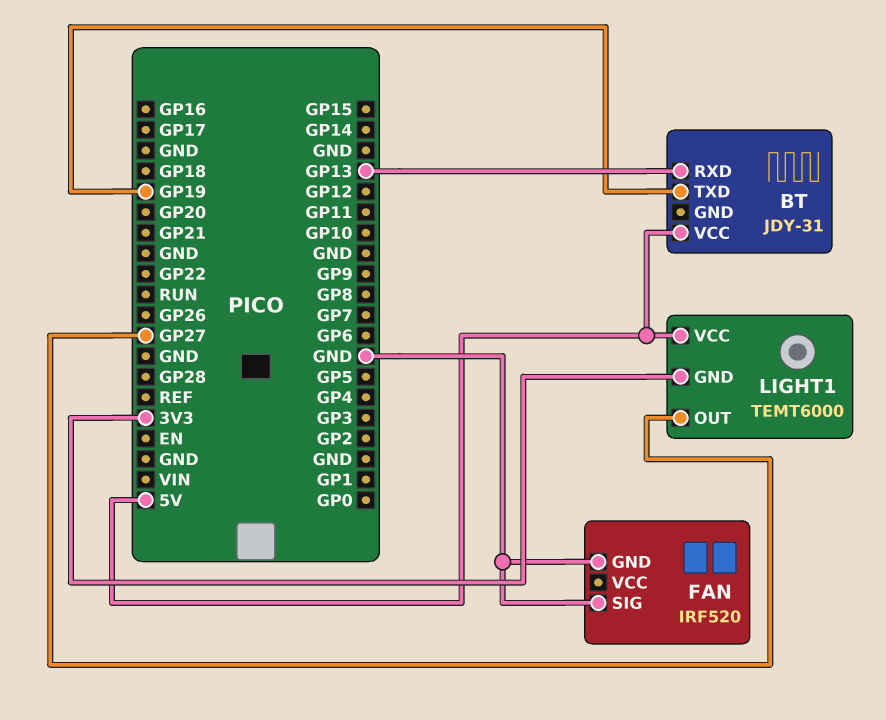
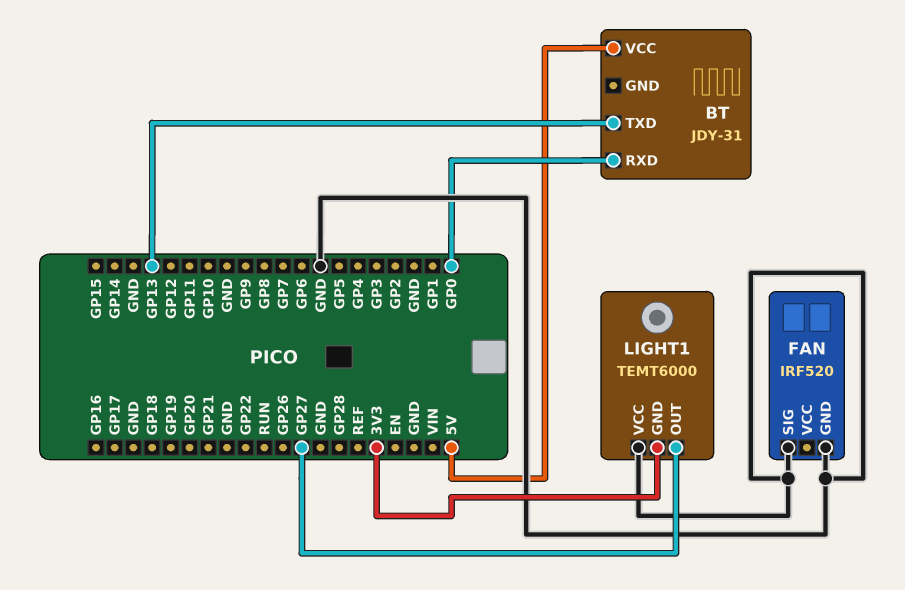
BT pin RXD: GP13 -> GP0
BT pin TXD: GP19 -> GP13
LIGHT1 pin VCC: 5V -> GND

